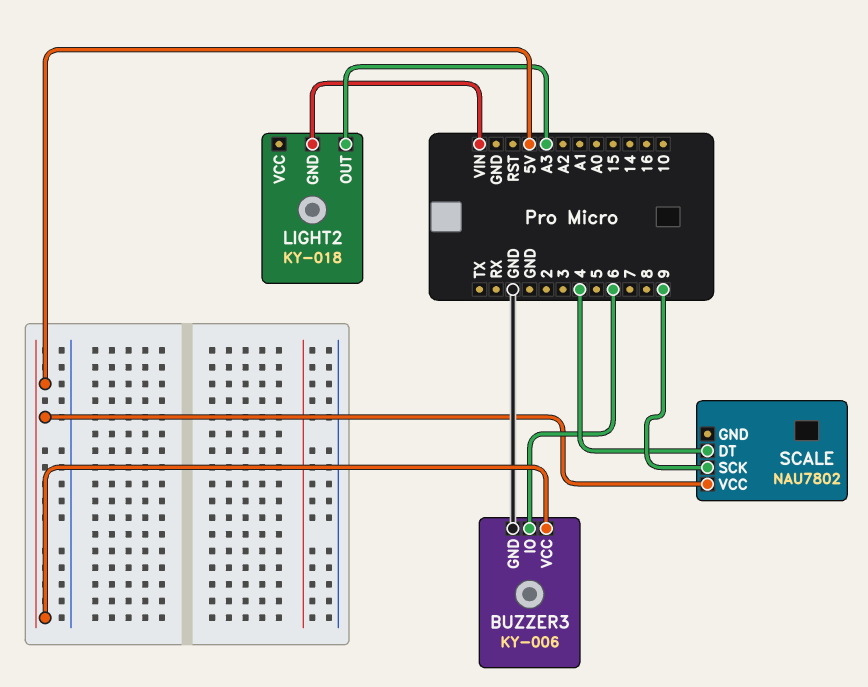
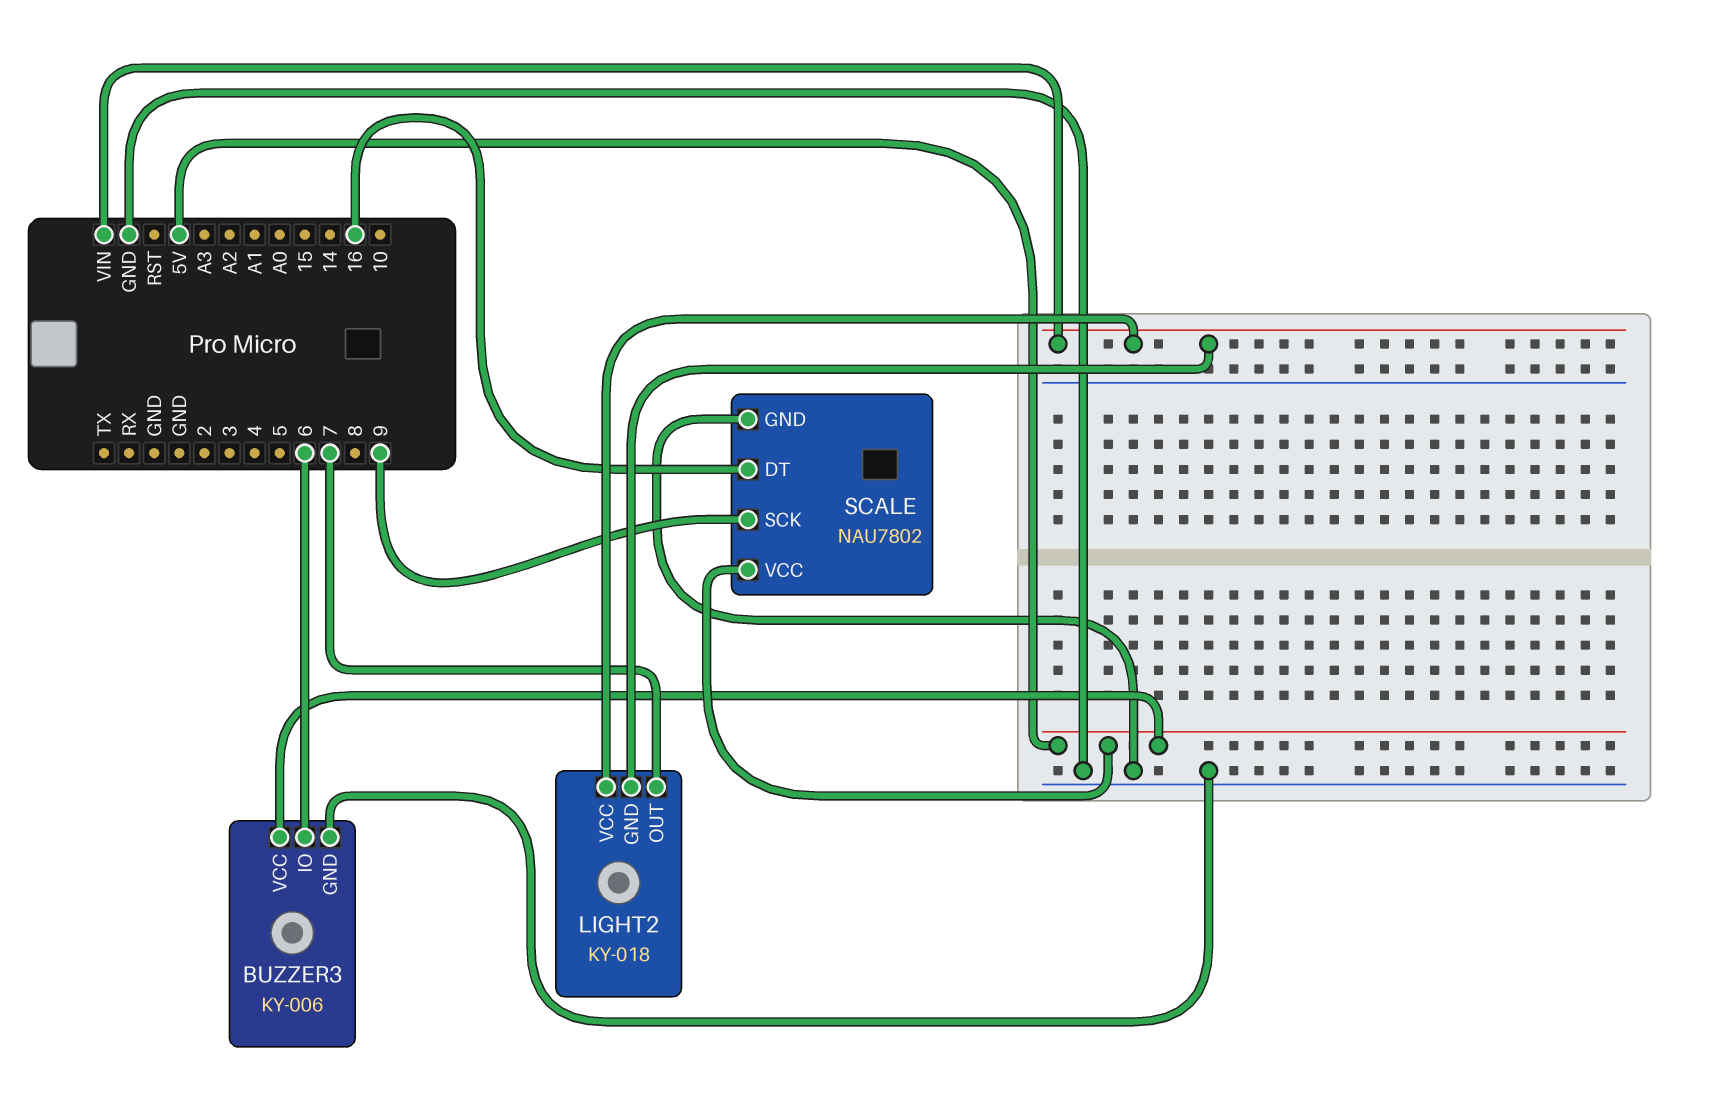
LIGHT2 pin OUT: A3 -> 7
LIGHT2 pin VCC: none -> VIN
SCALE pin DT: 4 -> 16
SCALE pin GND: none -> GND

